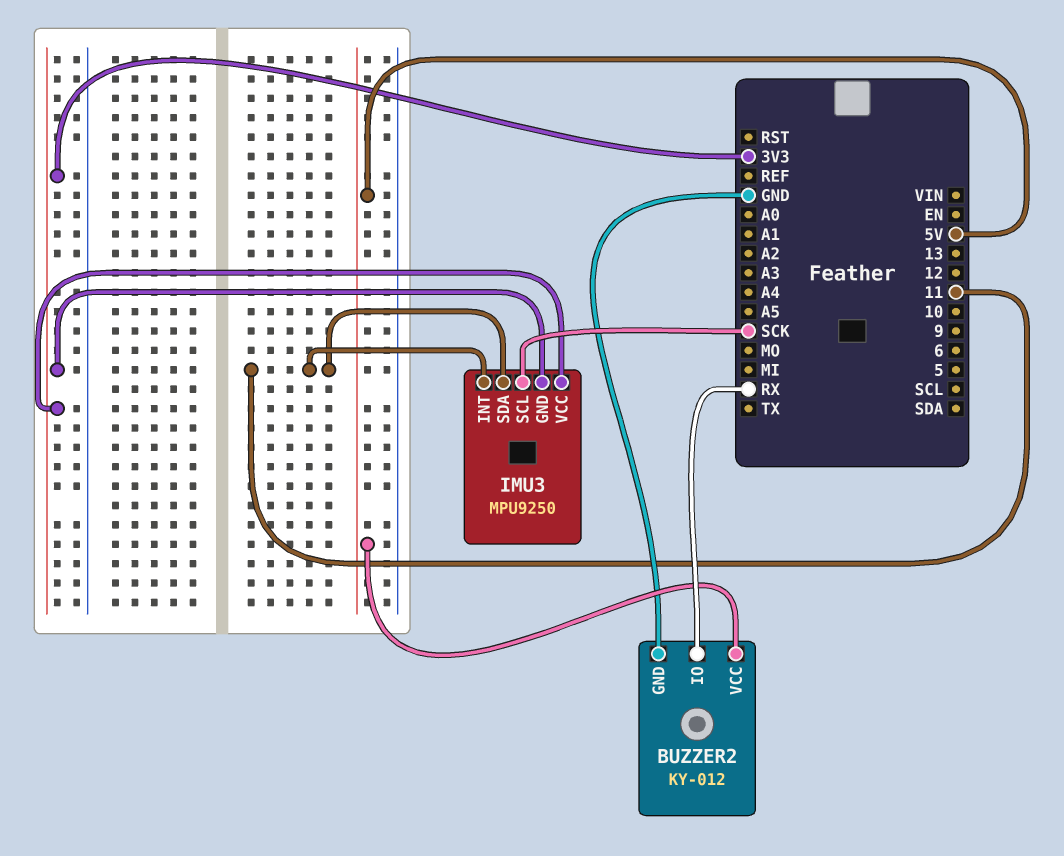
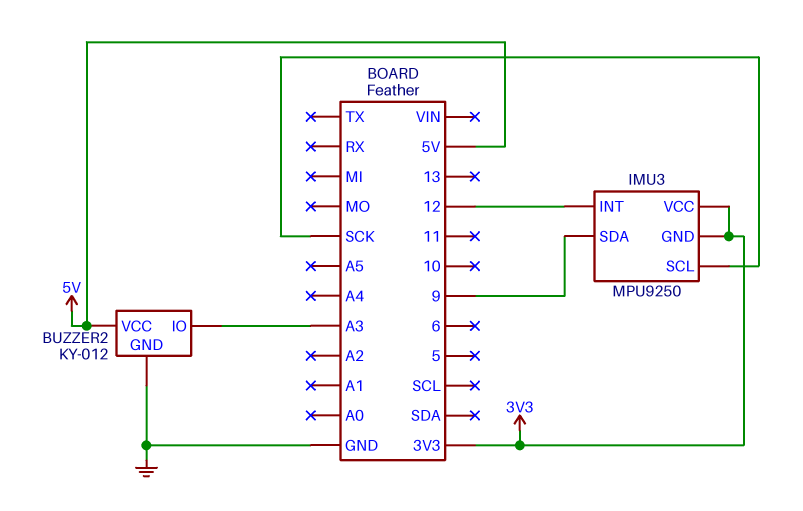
BUZZER2 pin IO: RX -> A3
IMU3 pin INT: 11 -> 12
IMU3 pin SDA: 11 -> 9

